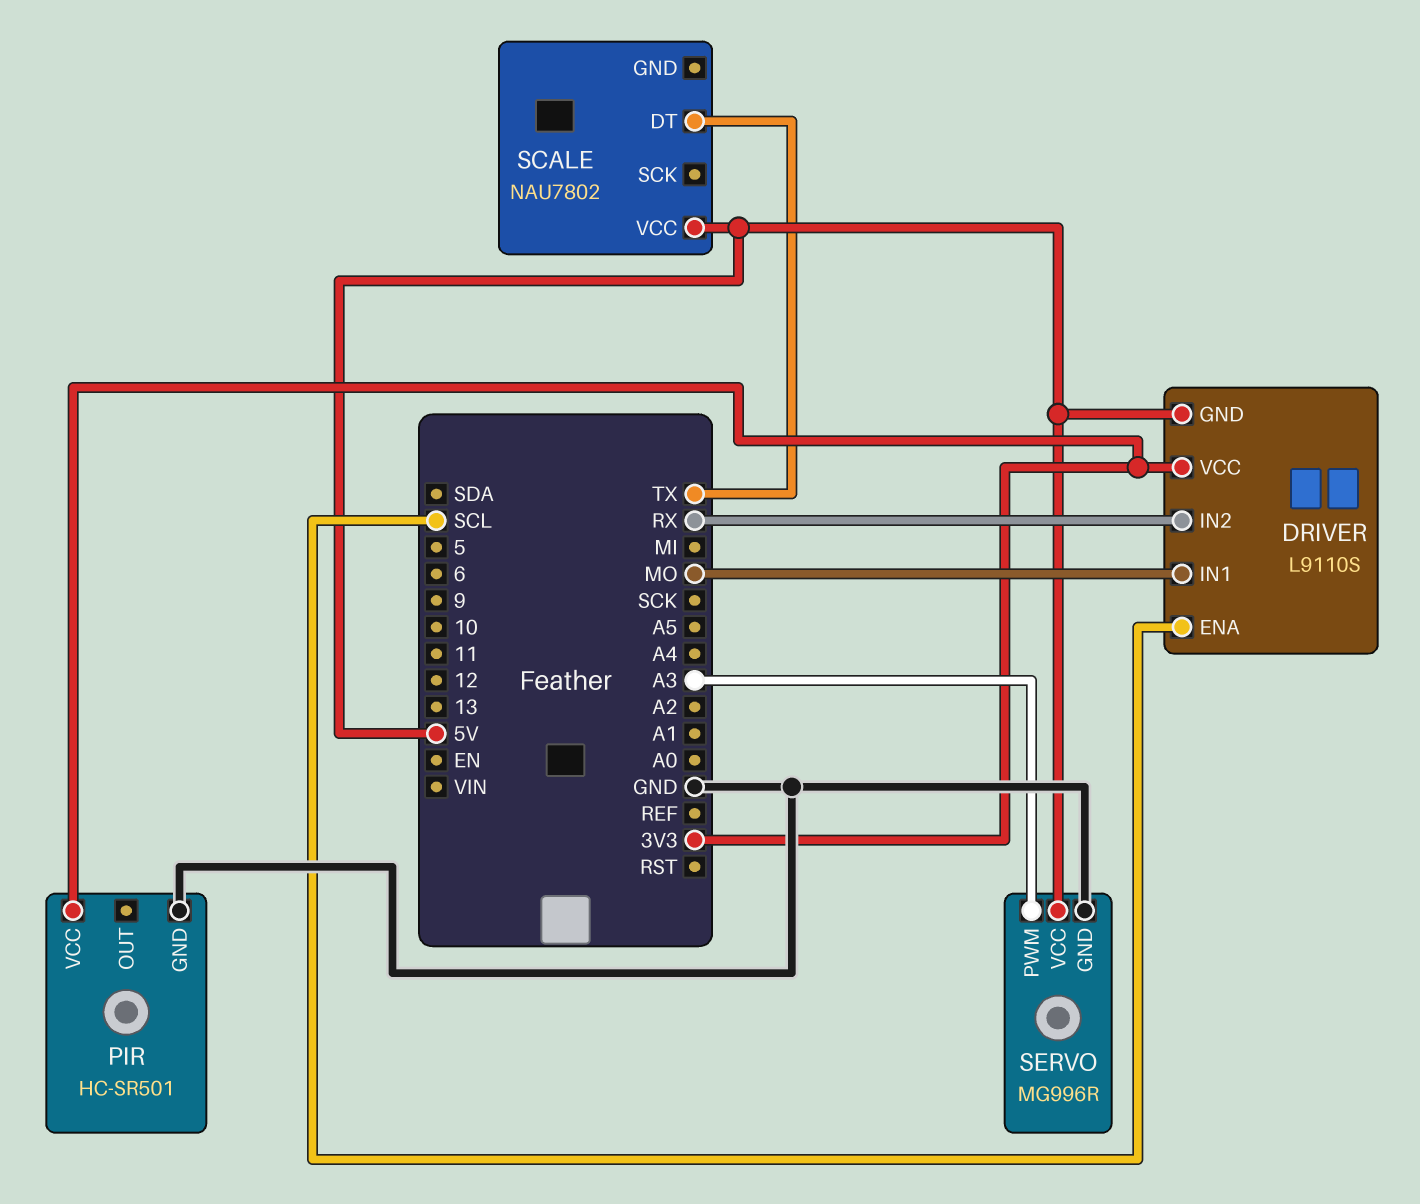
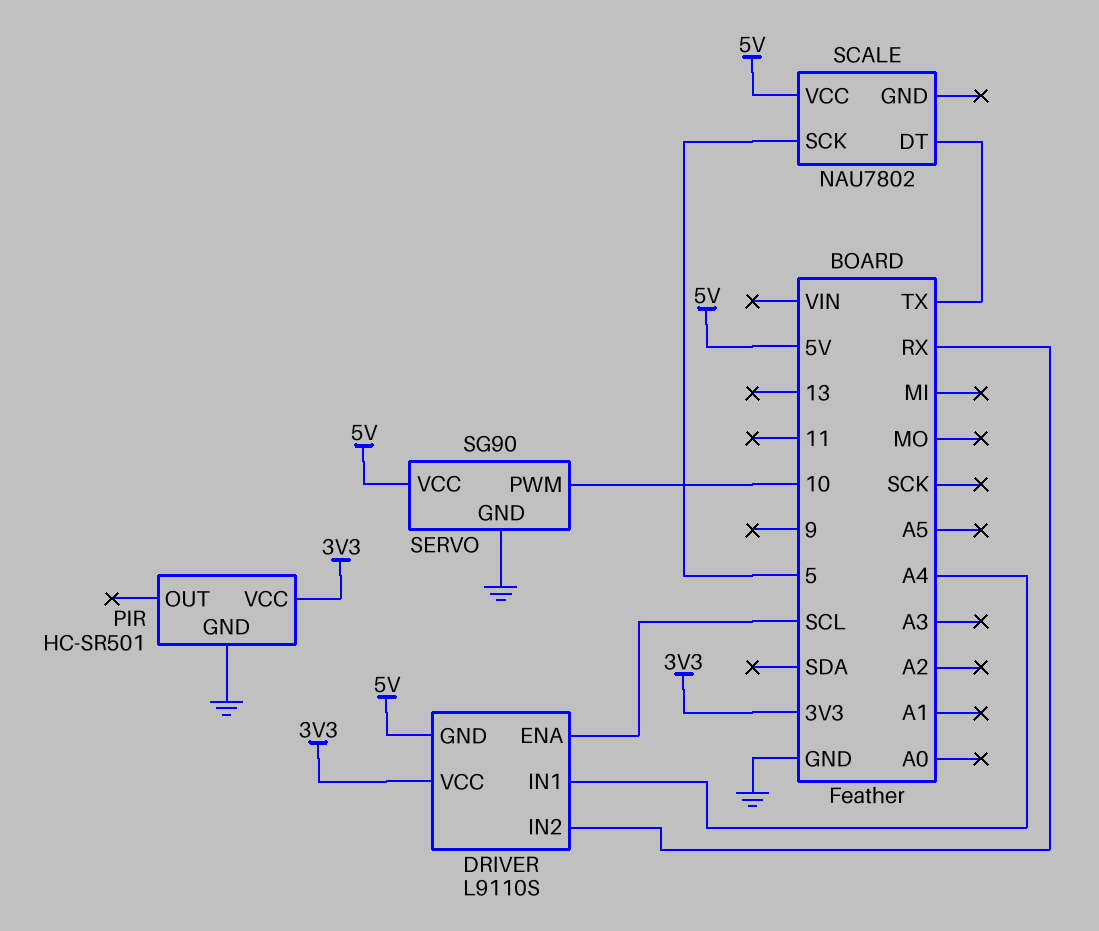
DRIVER pin IN1: MO -> A4
SCALE pin SCK: none -> 5
SERVO: MG996R -> SG90
SERVO pin PWM: A3 -> 10

